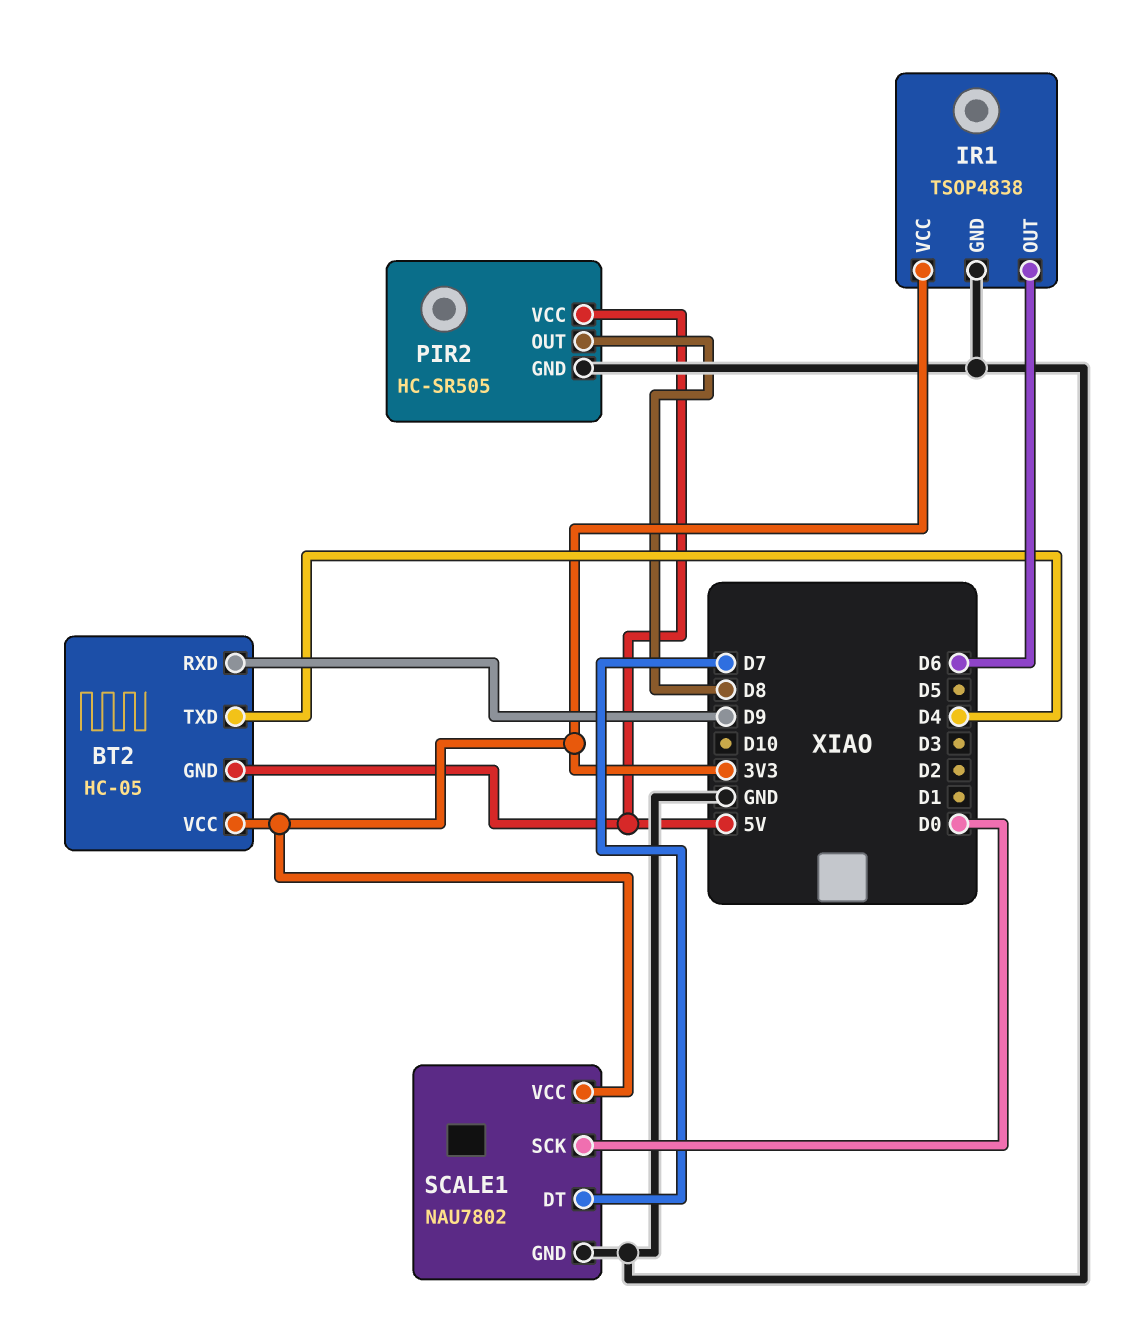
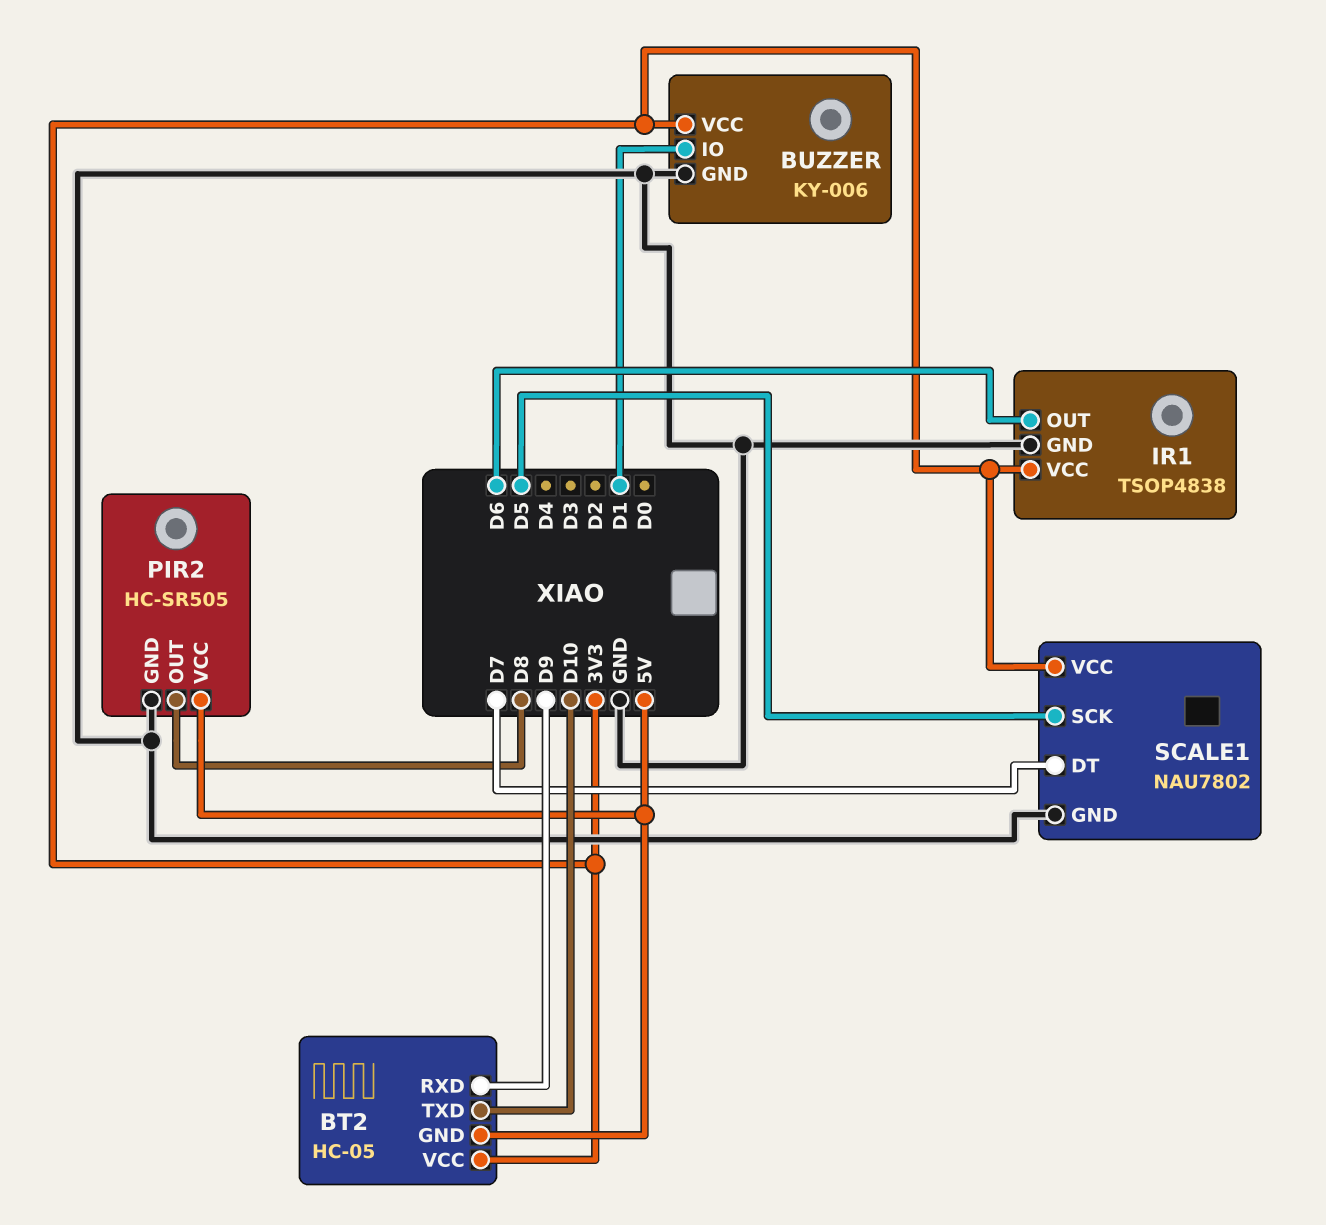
BT2 pin TXD: D4 -> D10
BUZZER: none -> KY-006
BUZZER pin GND: none -> GND
BUZZER pin IO: none -> D1
BUZZER pin VCC: none -> 3V3
SCALE1 pin SCK: D0 -> D5

